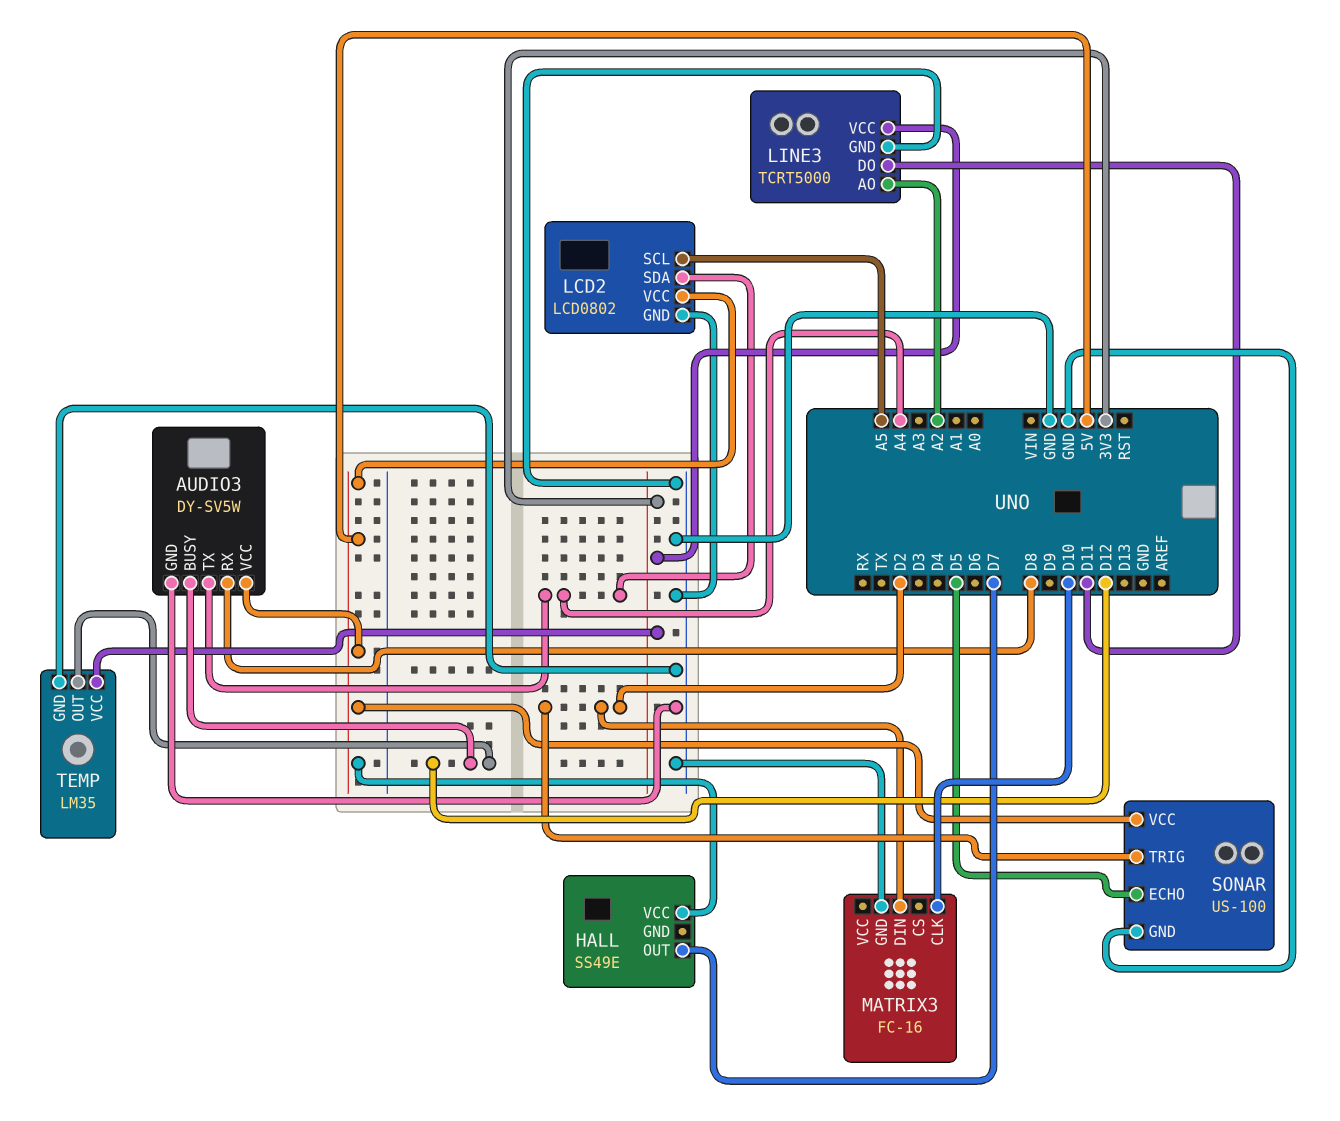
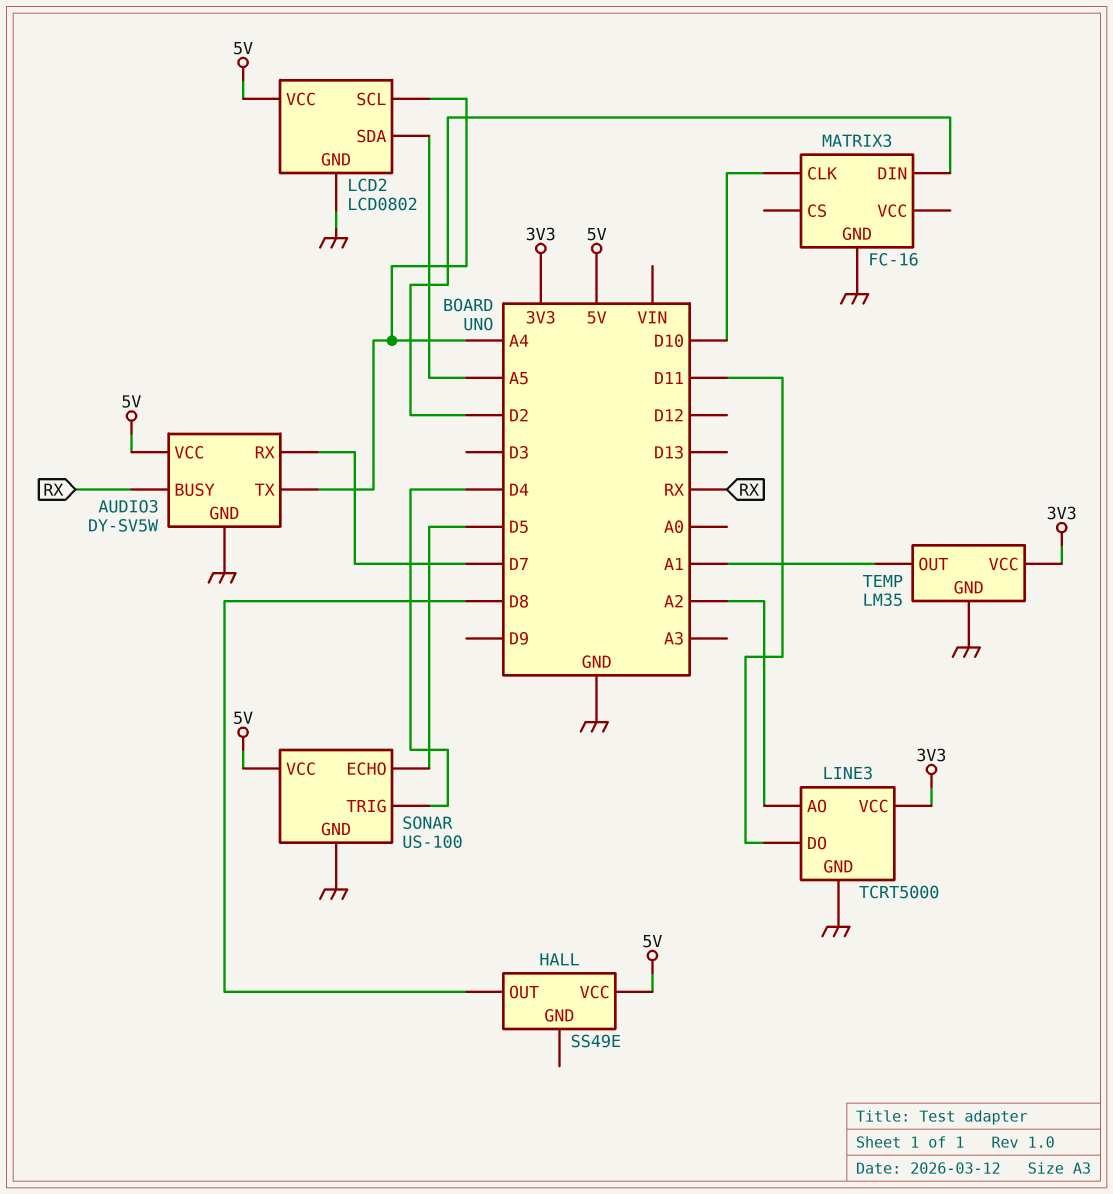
AUDIO3 pin BUSY: D12 -> RX
AUDIO3 pin RX: D8 -> D7
HALL pin OUT: D7 -> D8
LCD2 pin SCL: A5 -> A4
LCD2 pin SDA: A4 -> A5
SONAR pin TRIG: D2 -> D4
TEMP pin OUT: D12 -> A1

